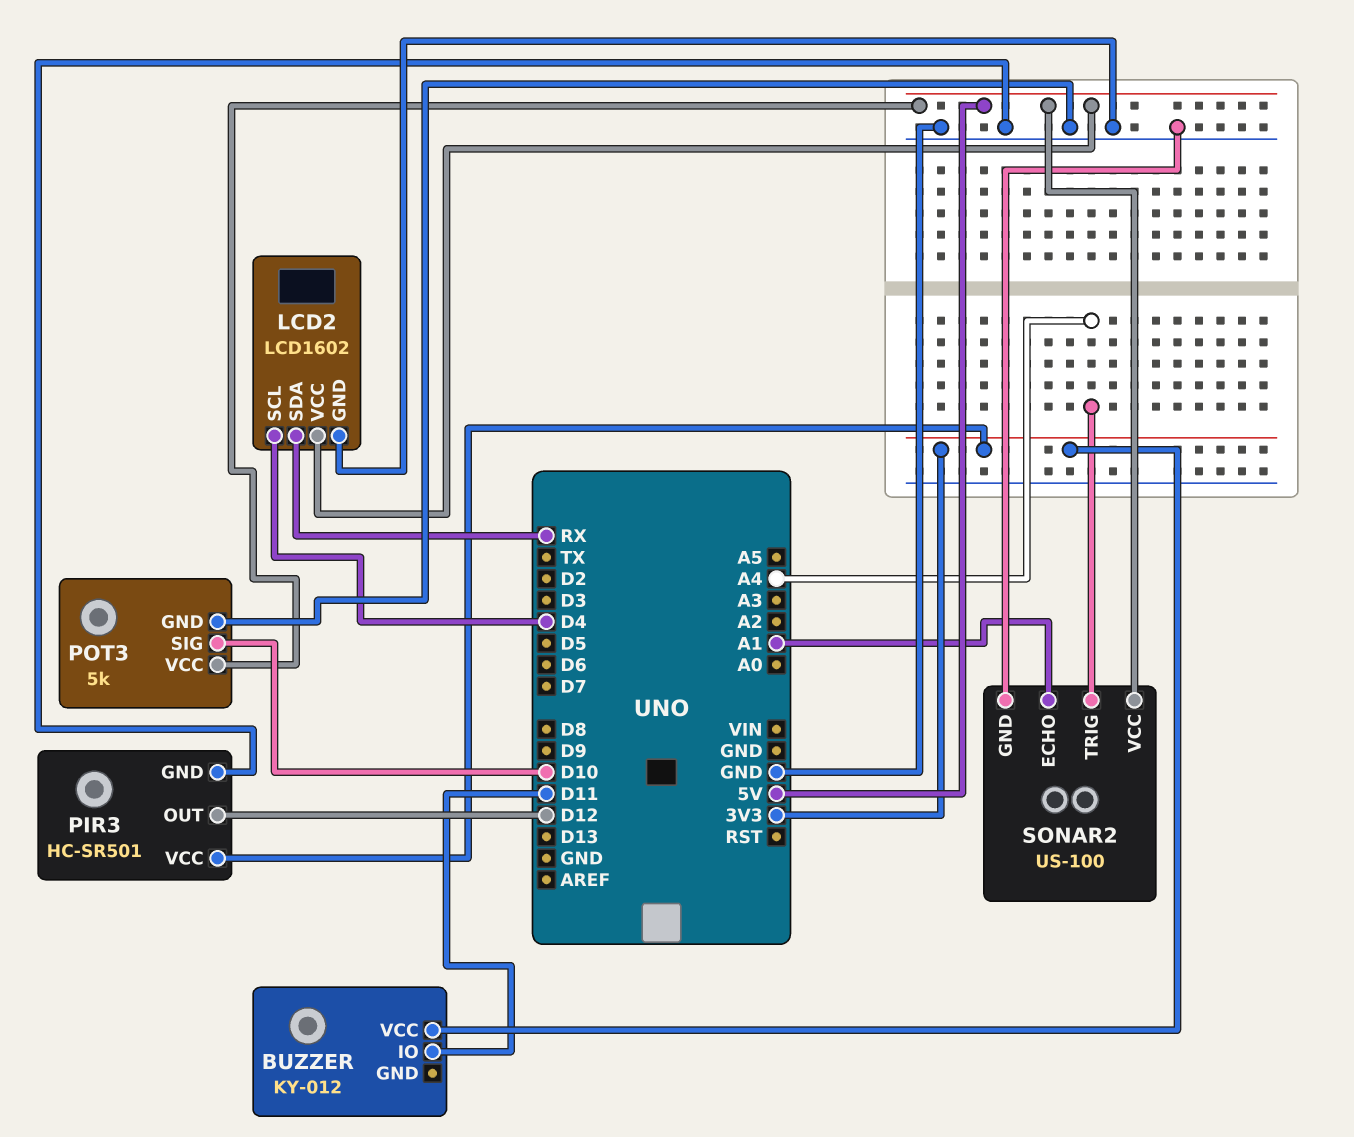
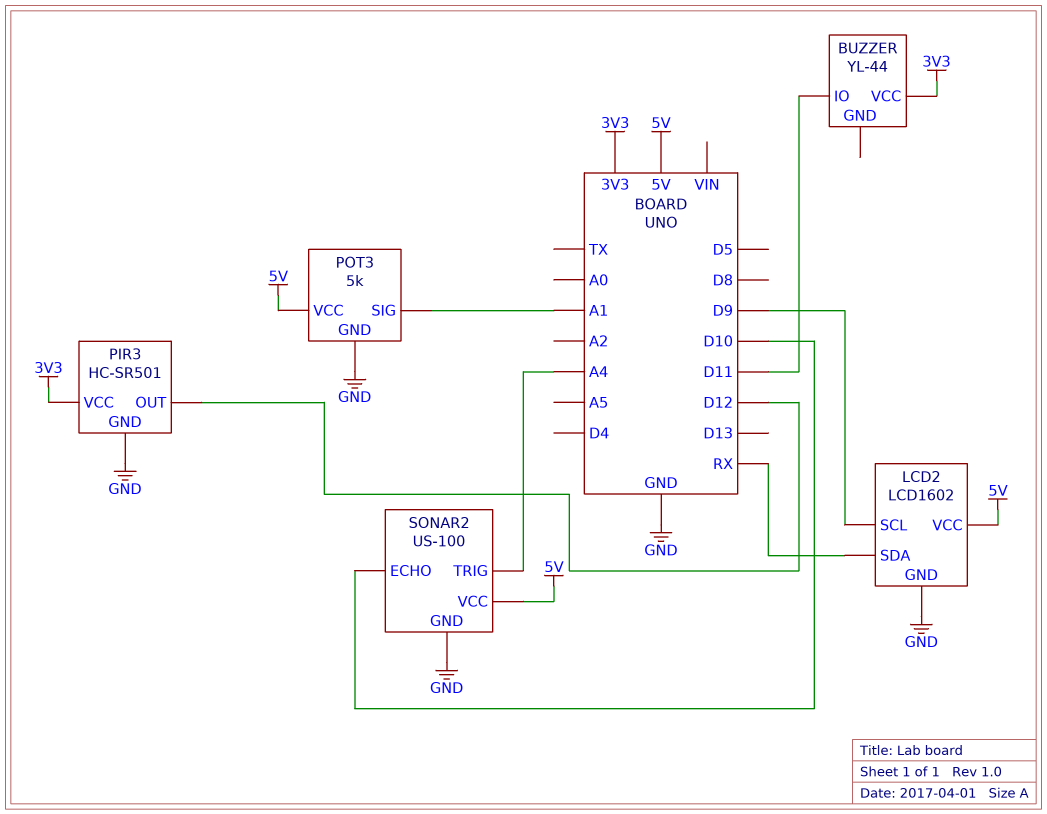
BUZZER: KY-012 -> YL-44
LCD2 pin SCL: D4 -> D9
POT3 pin SIG: D10 -> A1
SONAR2 pin ECHO: A1 -> D10

